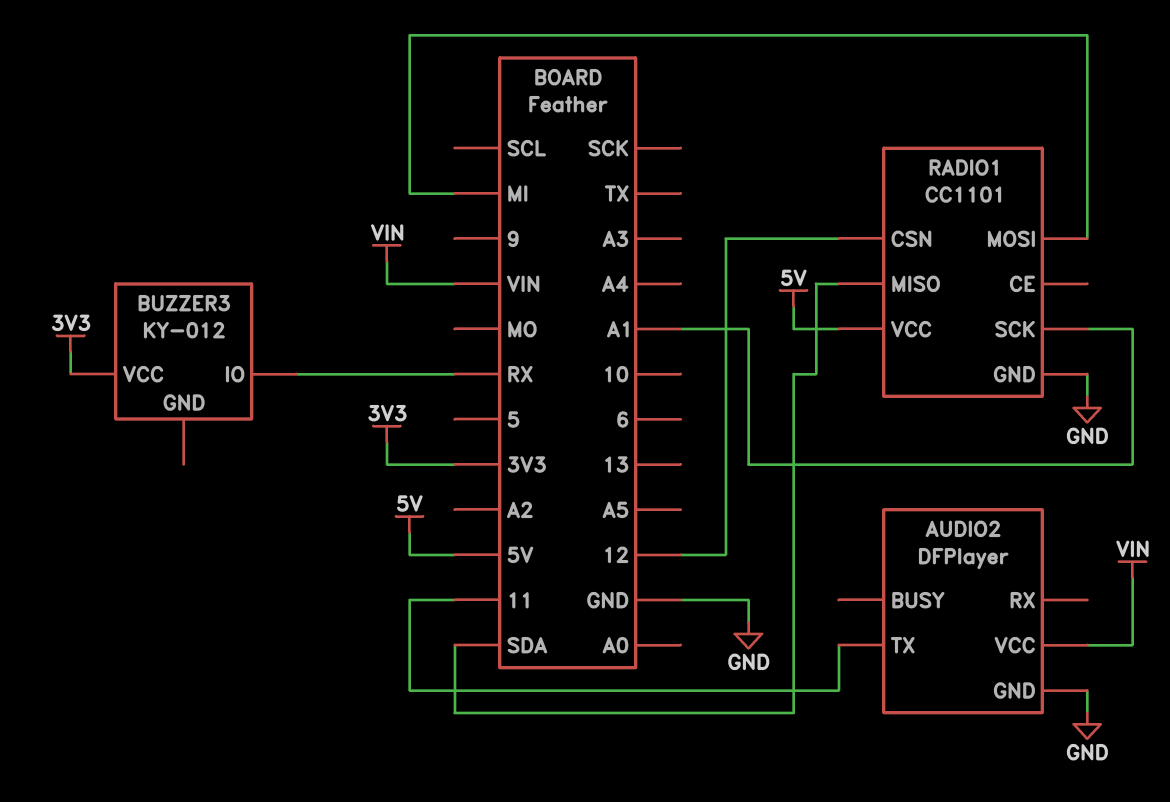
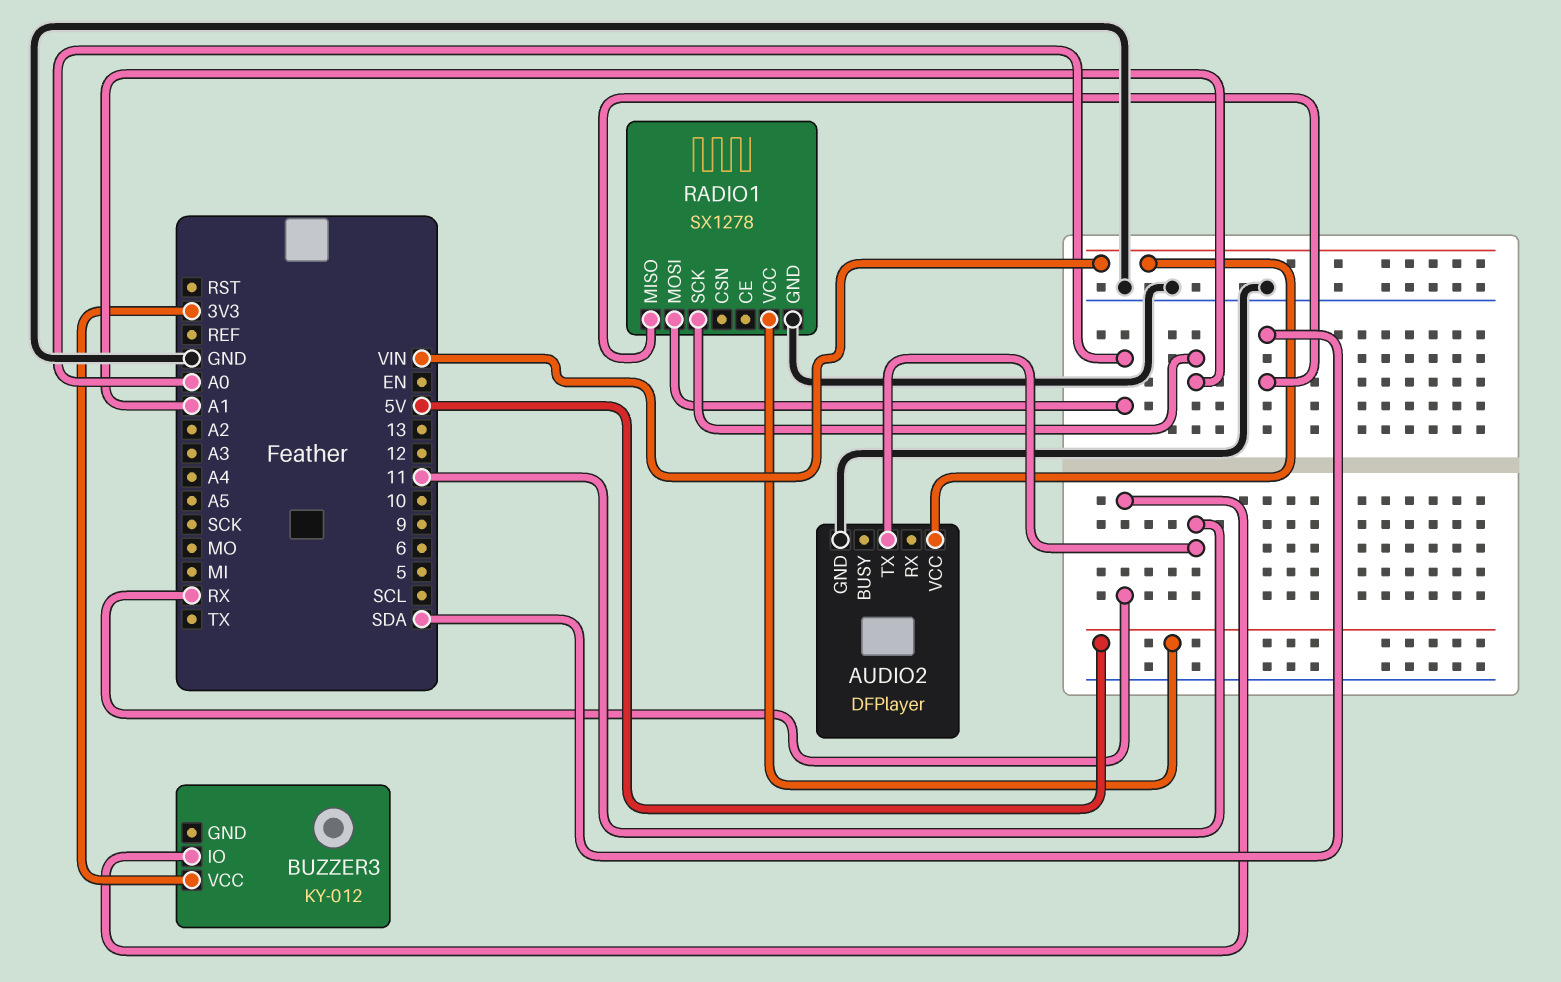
RADIO1: CC1101 -> SX1278
RADIO1 pin CSN: 12 -> none
RADIO1 pin MOSI: MI -> A0

